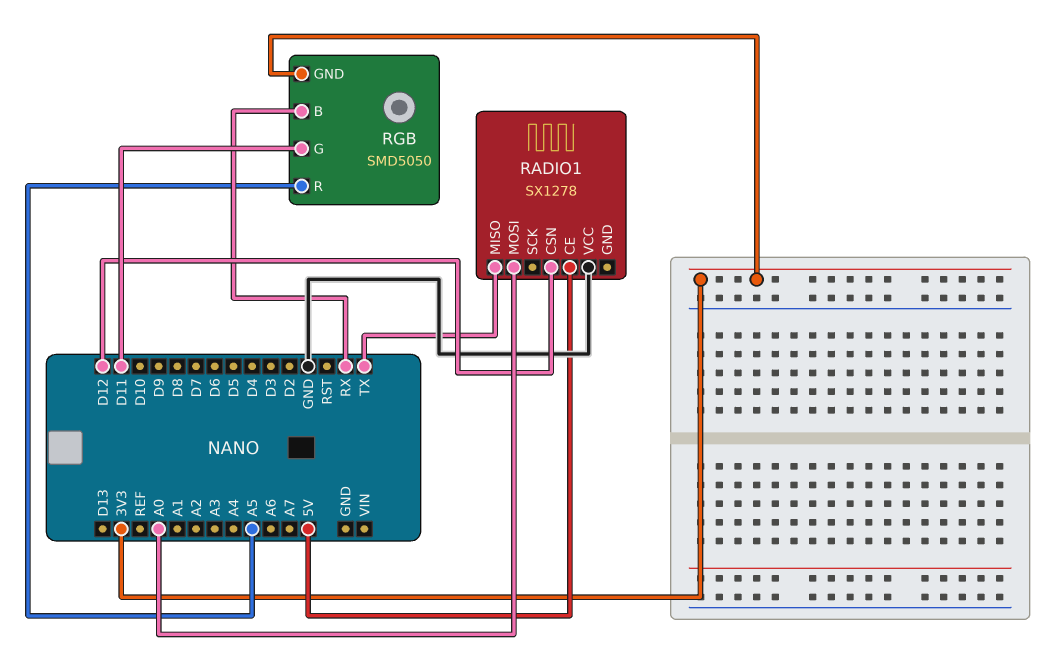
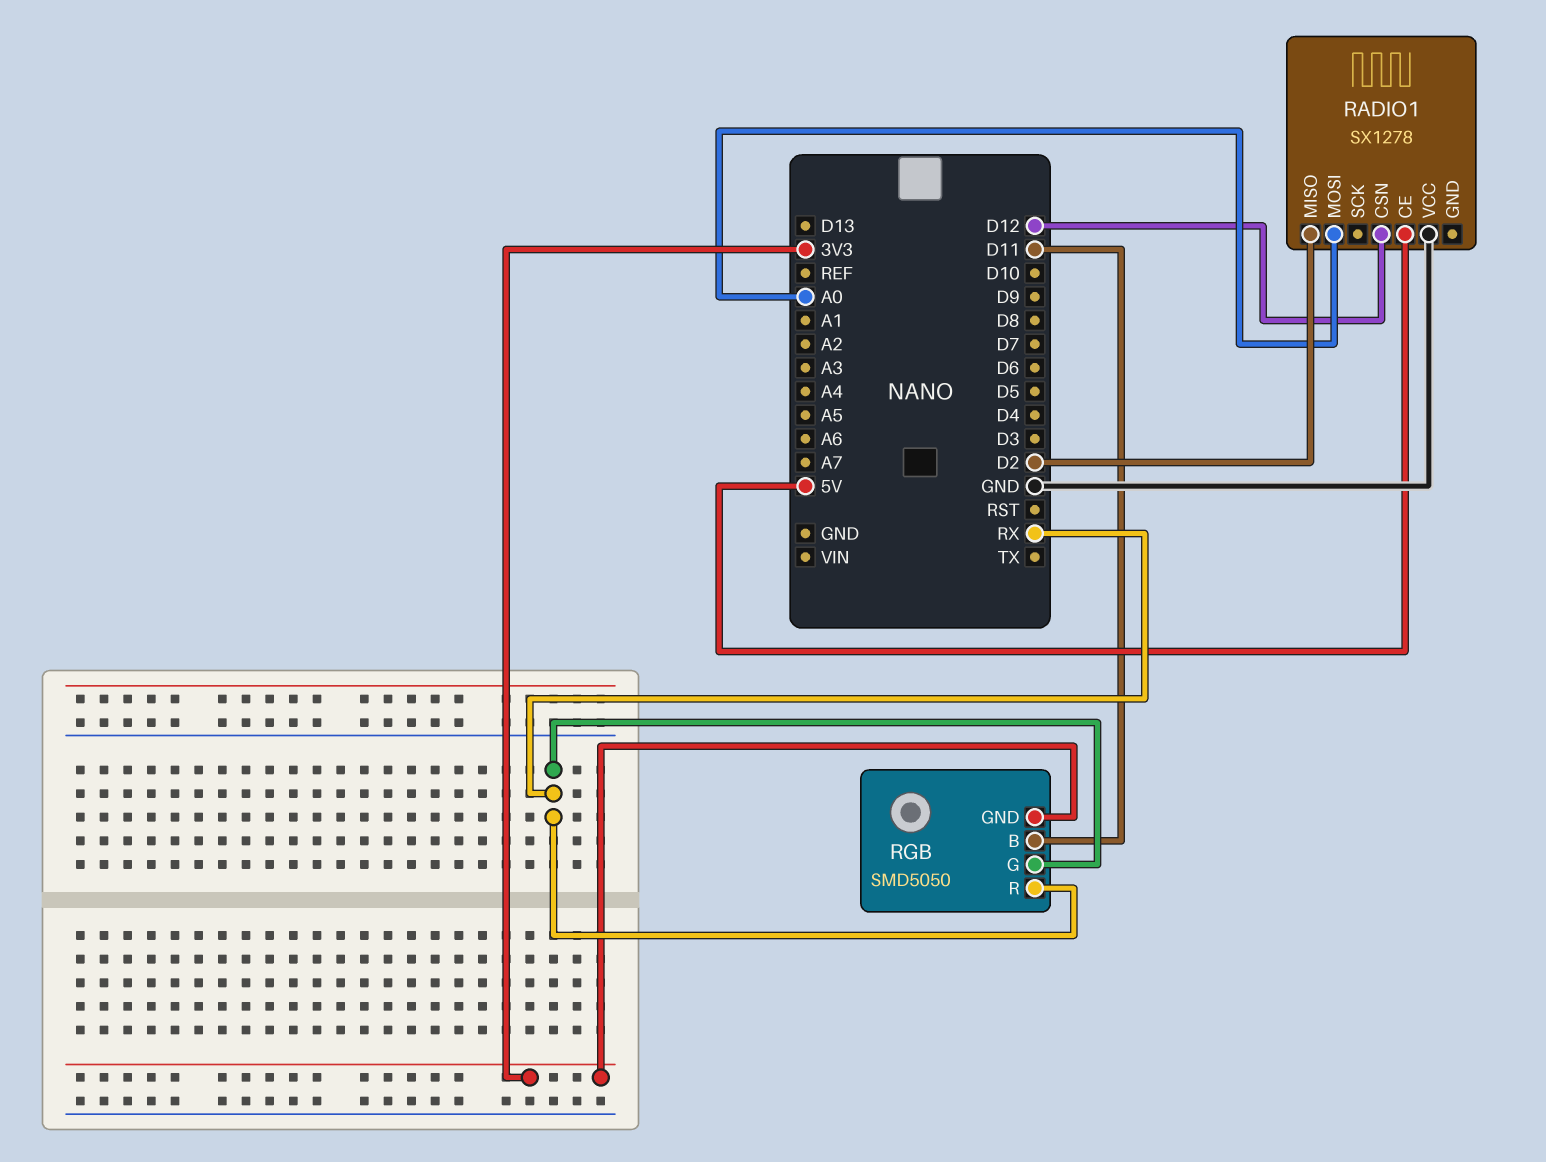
RADIO1 pin MISO: TX -> D2
RGB pin B: RX -> D11
RGB pin G: D11 -> RX
RGB pin R: A5 -> RX

